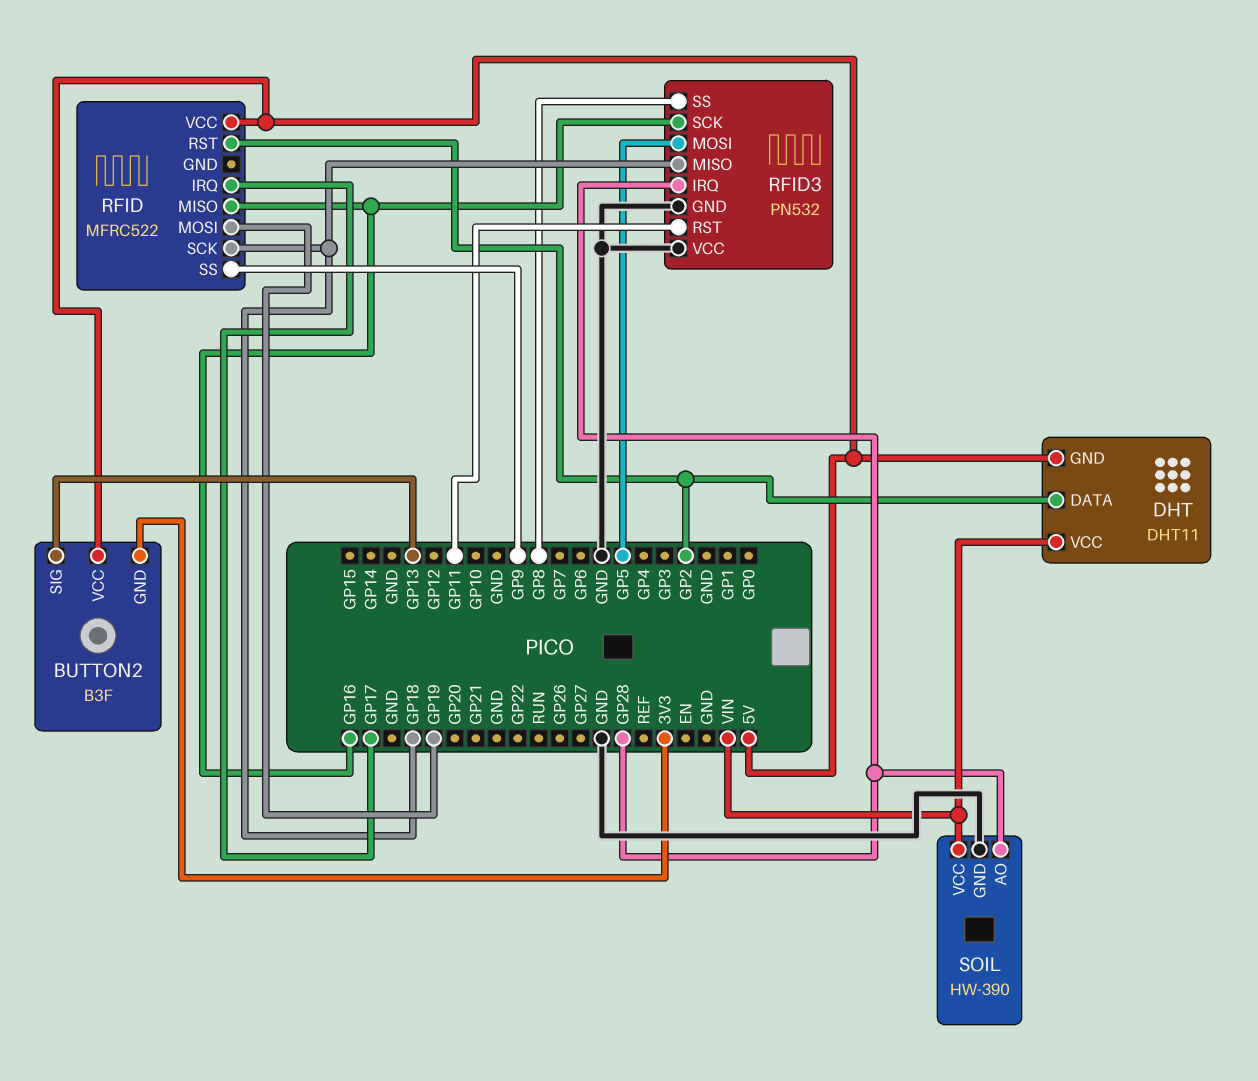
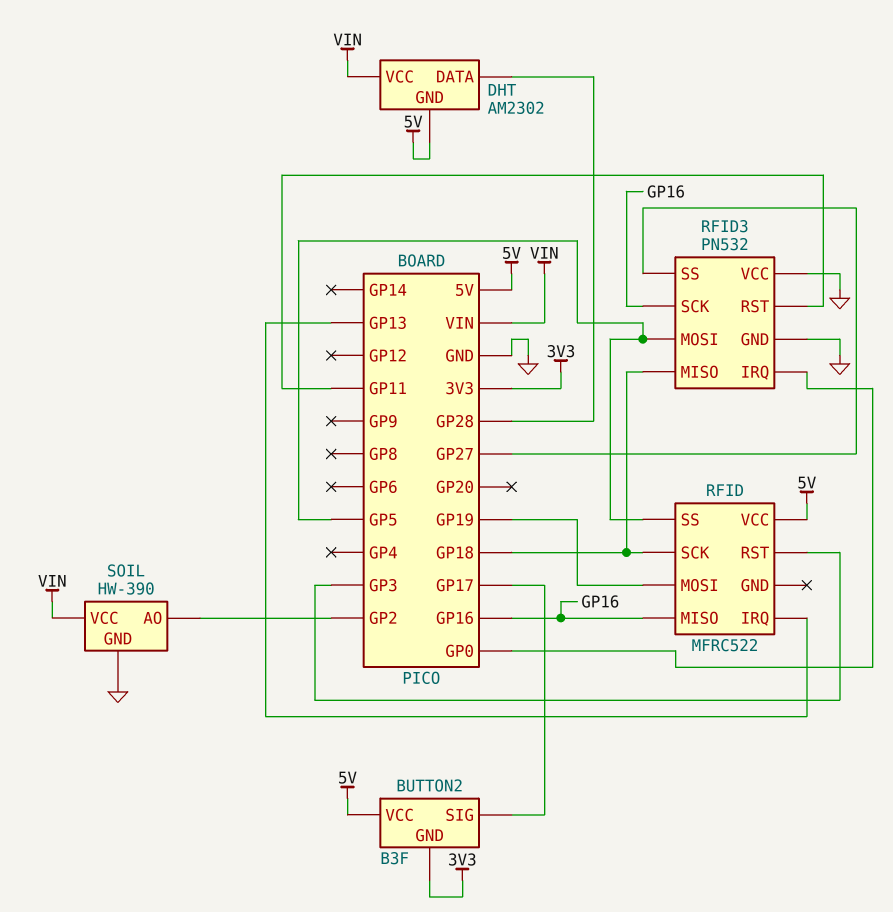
BUTTON2 pin SIG: GP13 -> GP17
DHT: DHT11 -> AM2302
DHT pin DATA: GP2 -> GP28
RFID pin IRQ: GP17 -> GP13
RFID pin RST: GP2 -> GP3
RFID pin SS: GP9 -> GP5
RFID3 pin IRQ: GP28 -> GP0
RFID3 pin SS: GP8 -> GP27
SOIL pin AO: GP28 -> GP2

